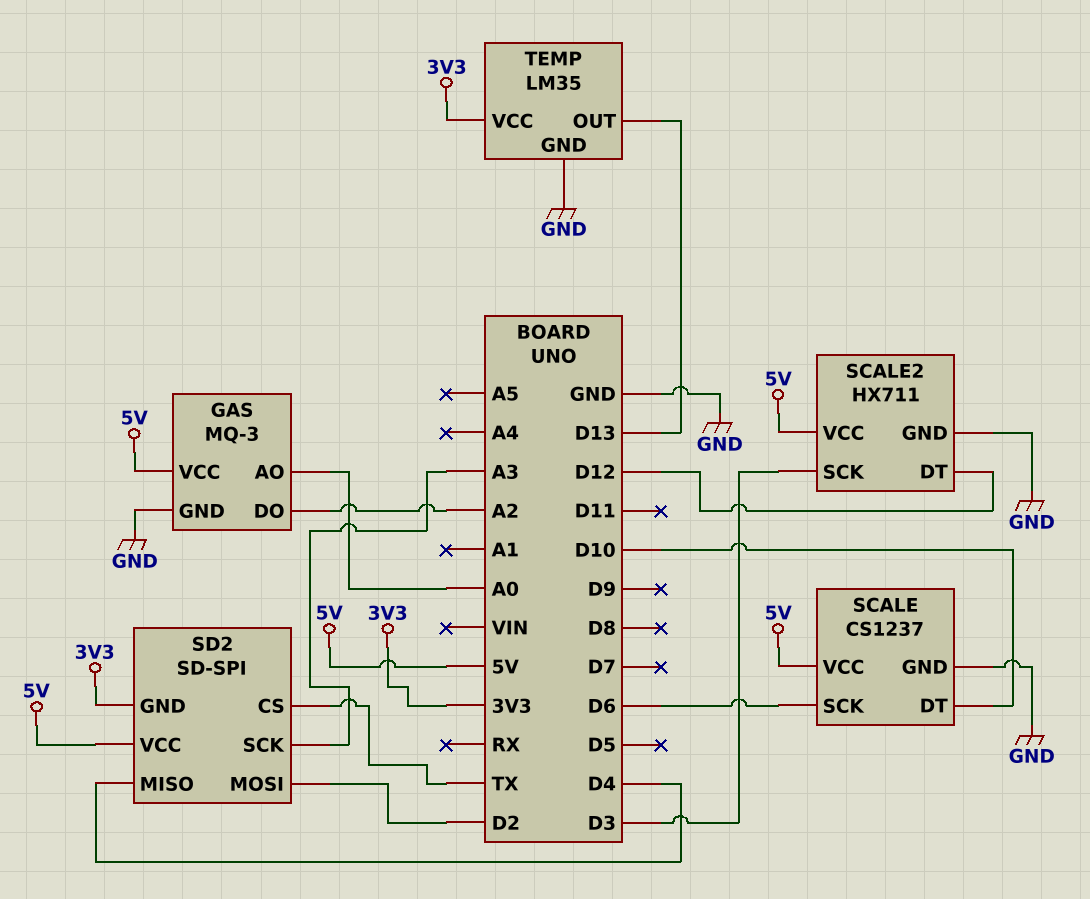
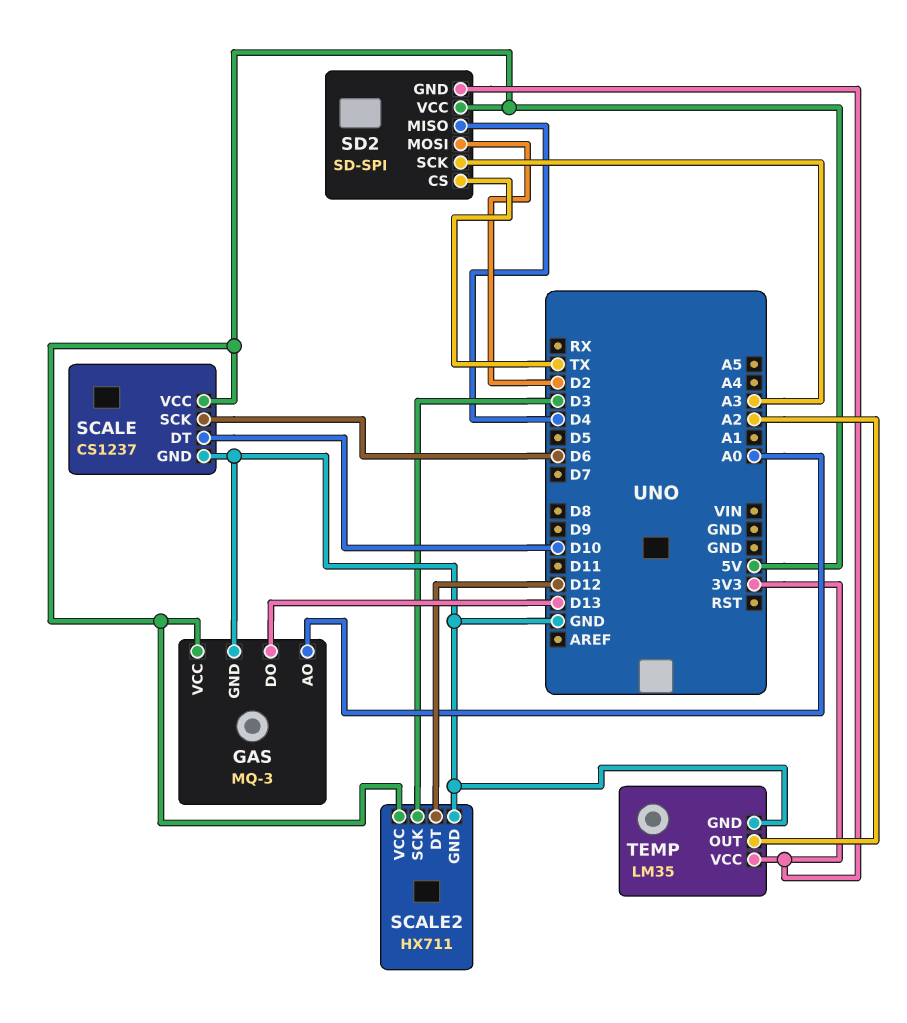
GAS pin DO: A2 -> D13
TEMP pin OUT: D13 -> A2

